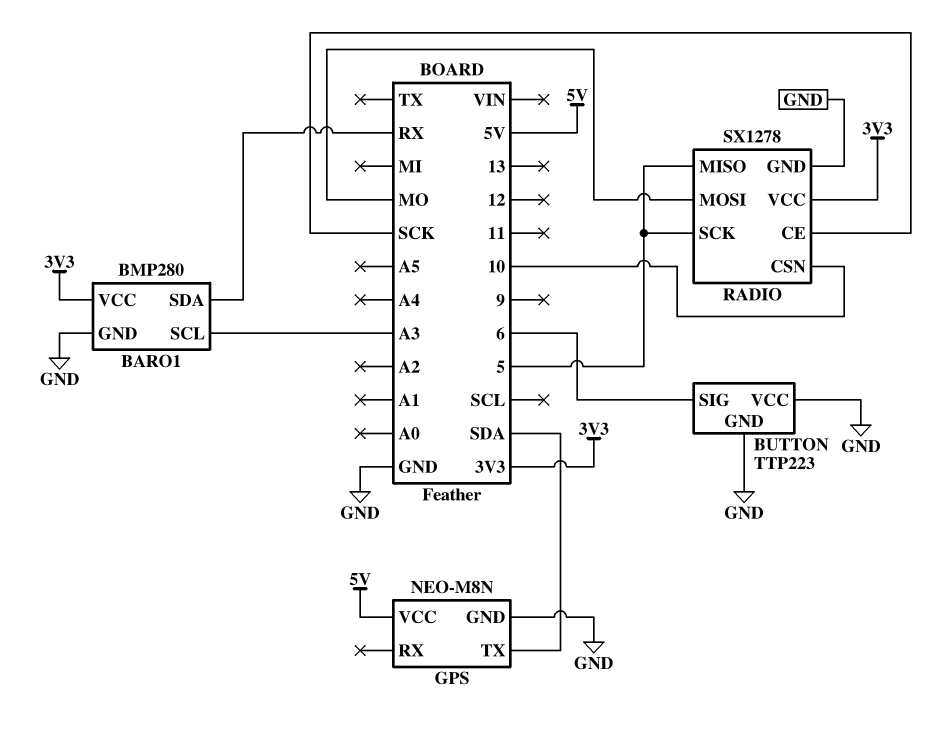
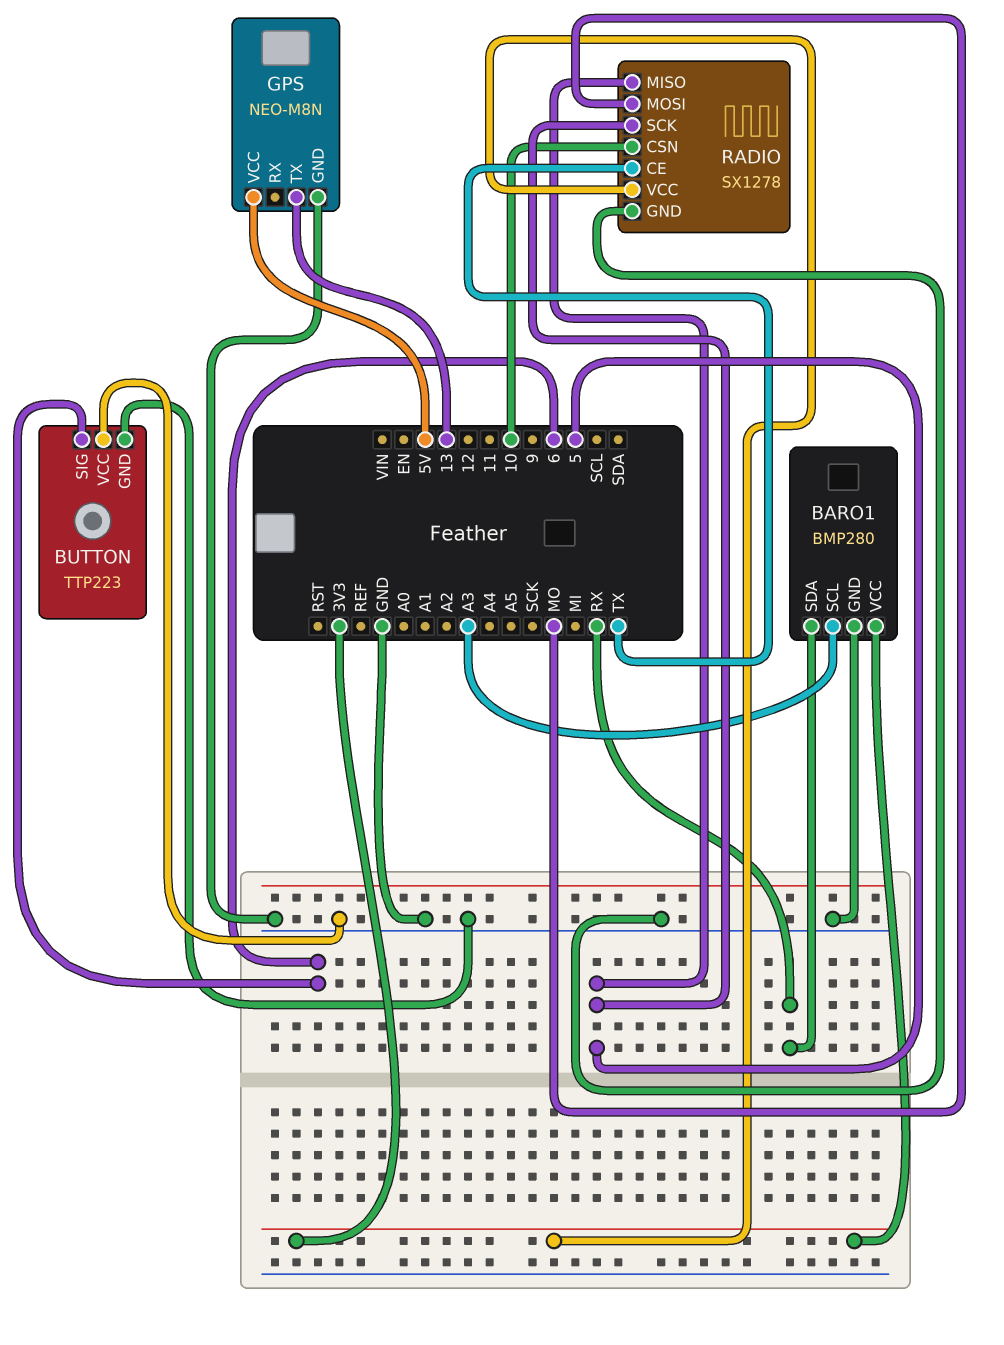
GPS pin TX: SDA -> 13
RADIO pin CE: SCK -> TX

